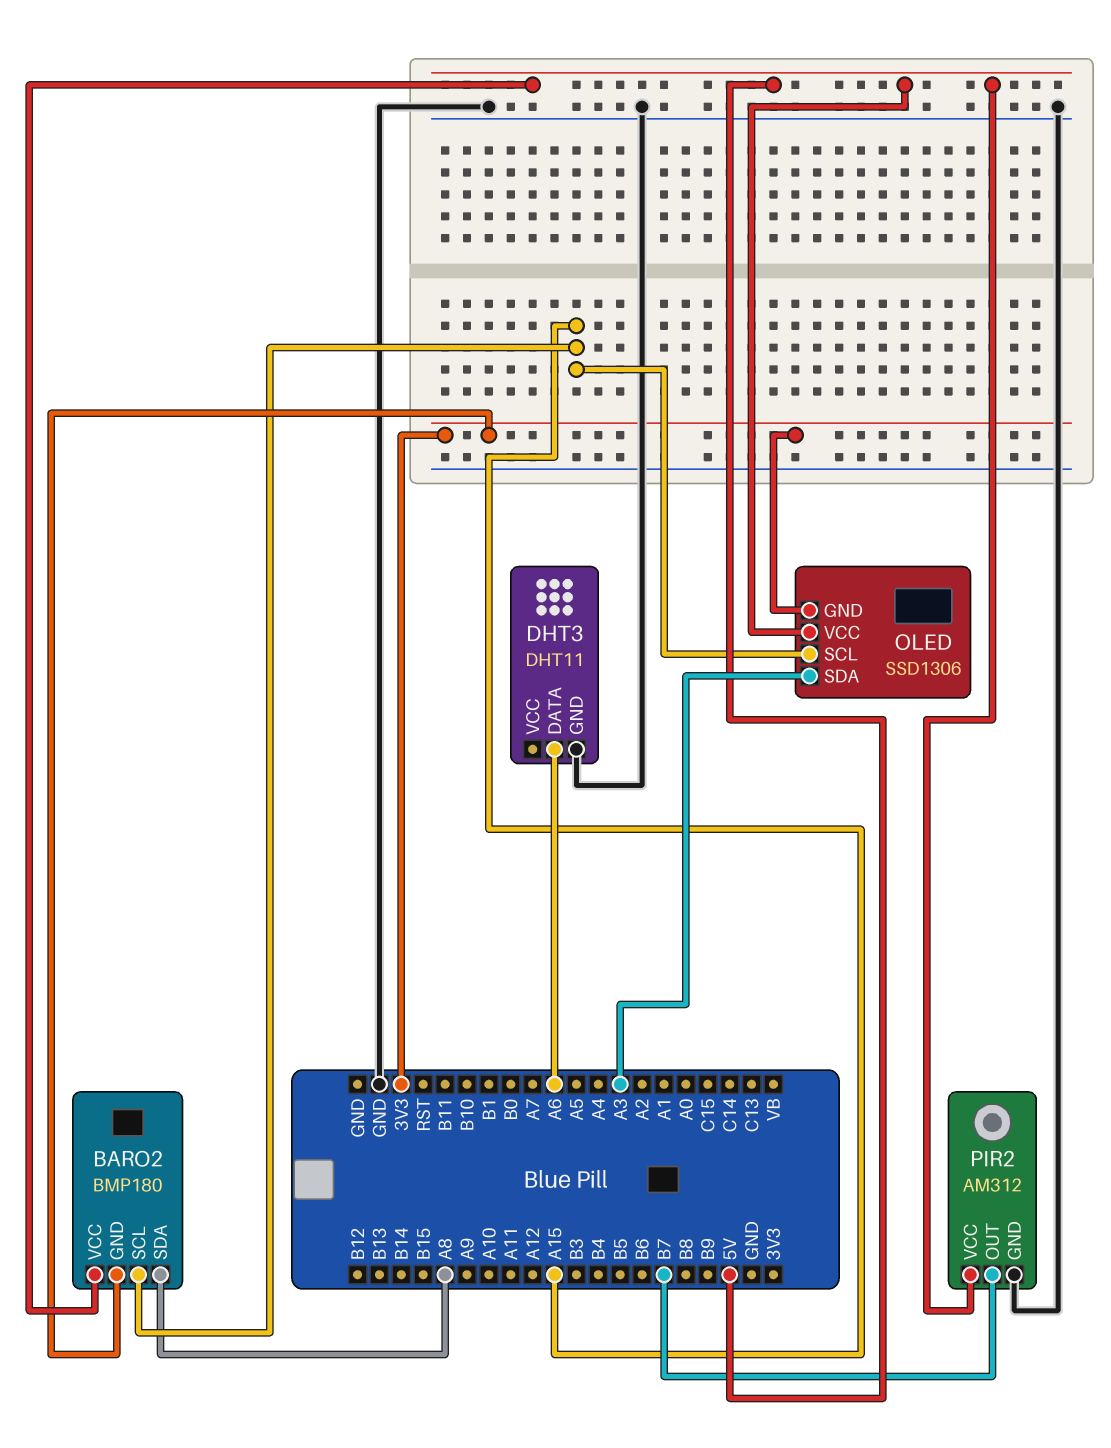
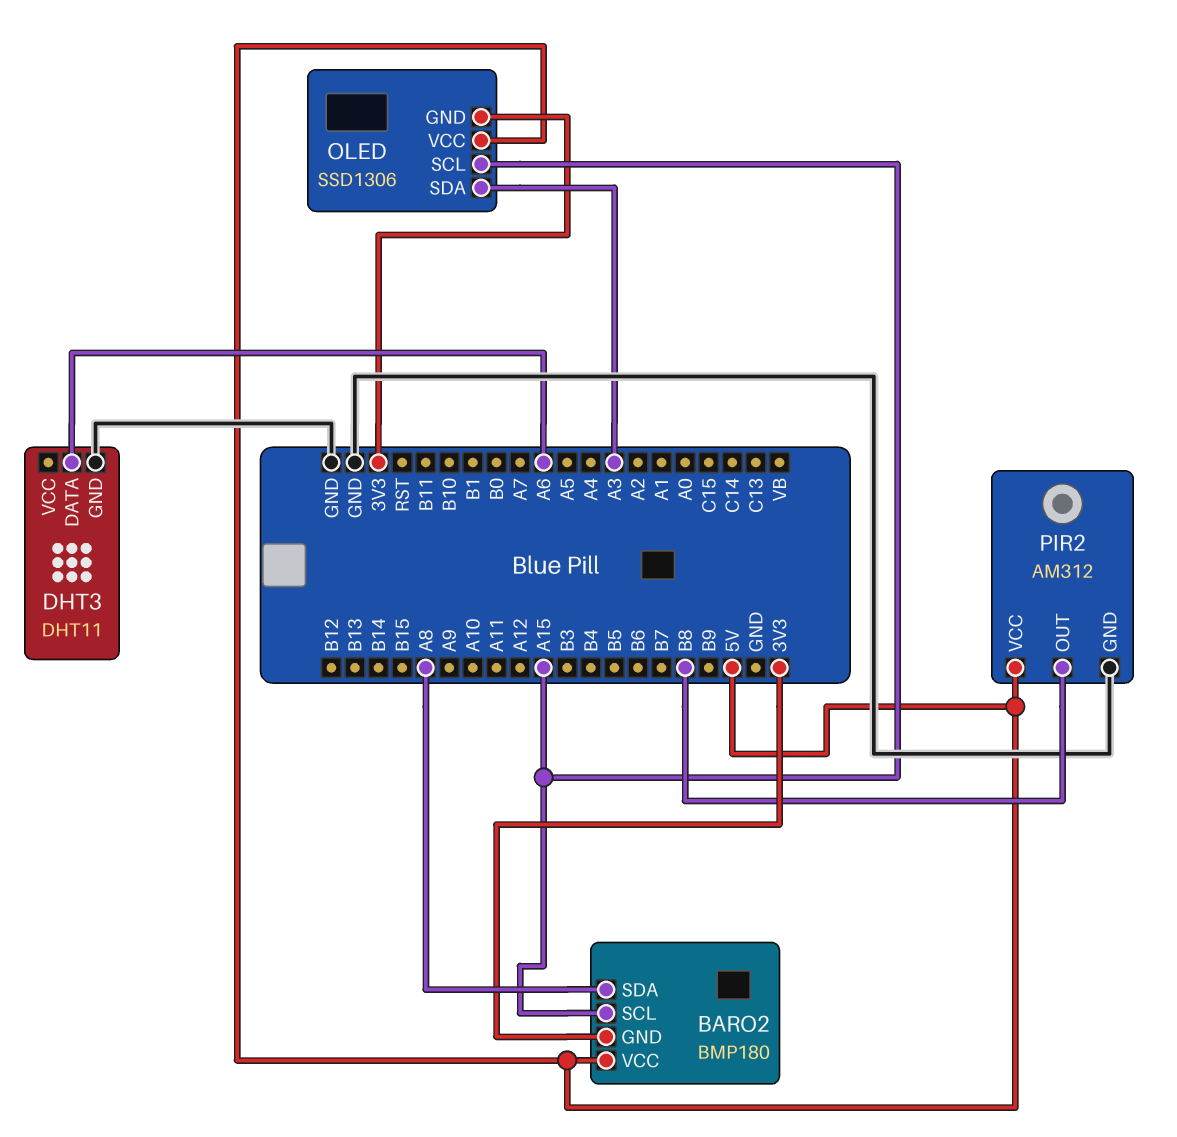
PIR2 pin OUT: B7 -> B8

